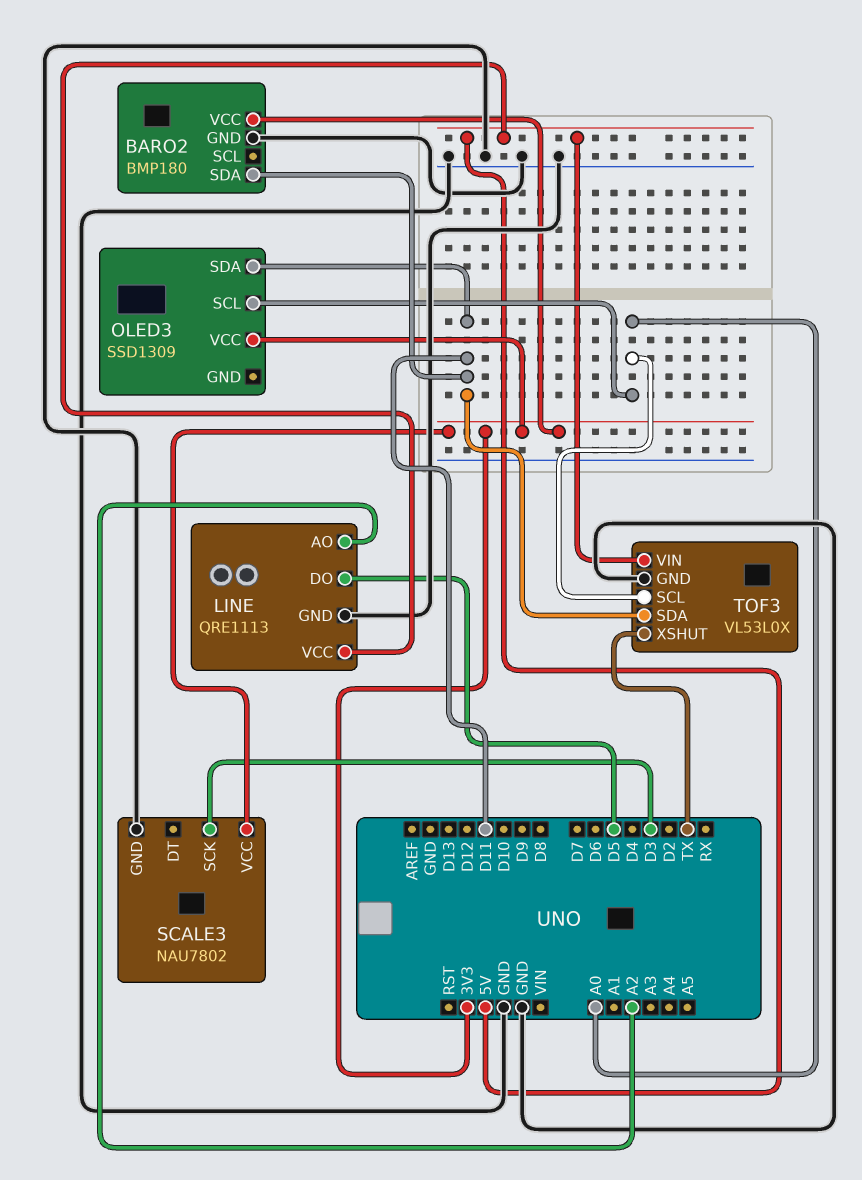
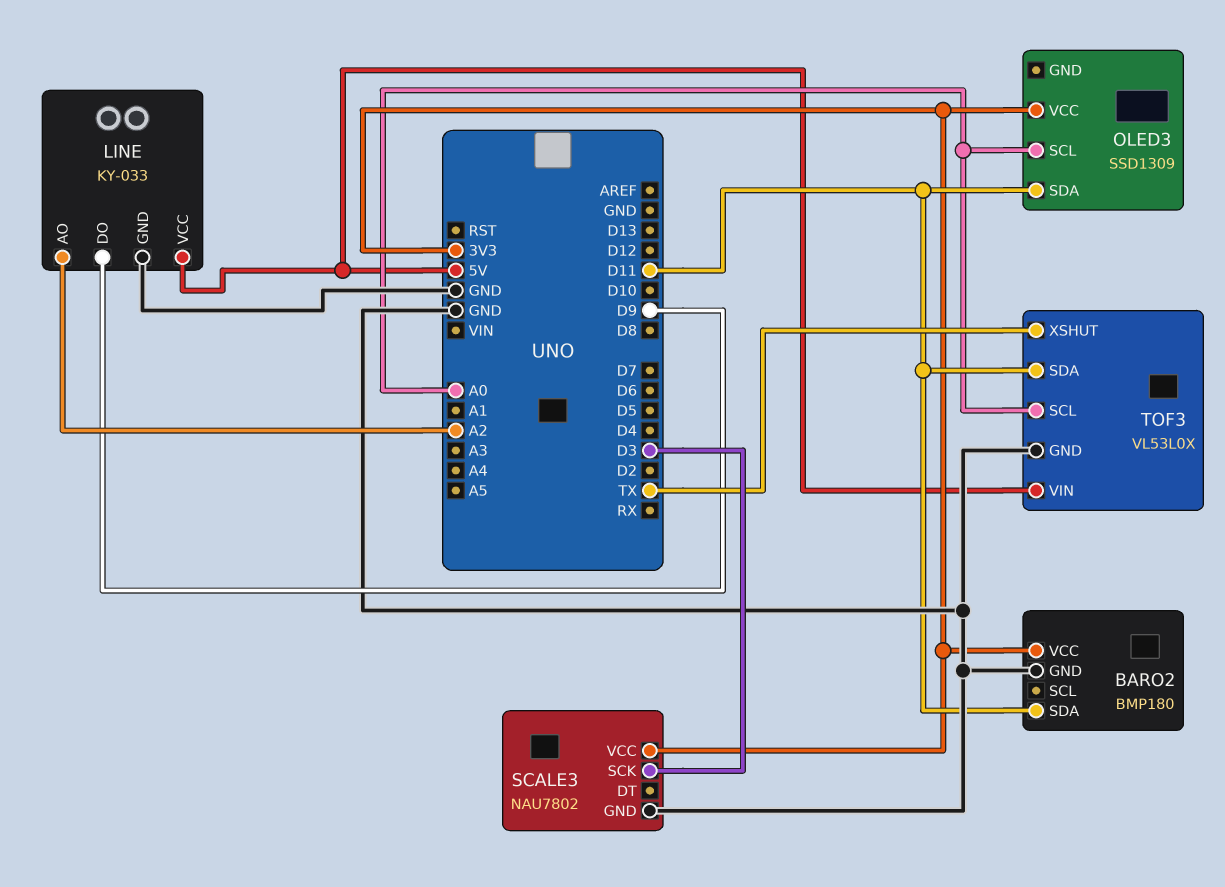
LINE: QRE1113 -> KY-033
LINE pin DO: D5 -> D9

